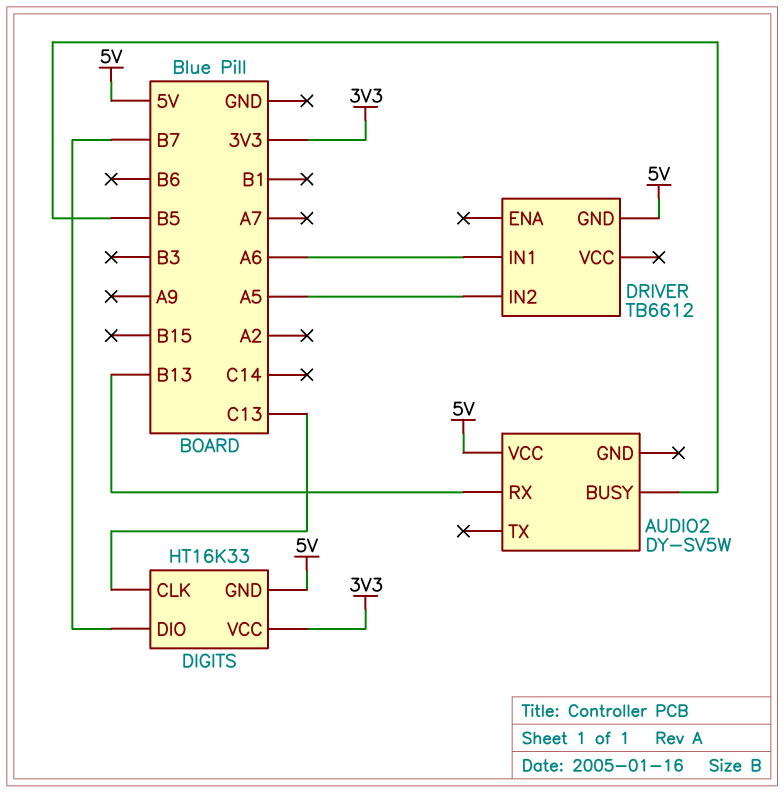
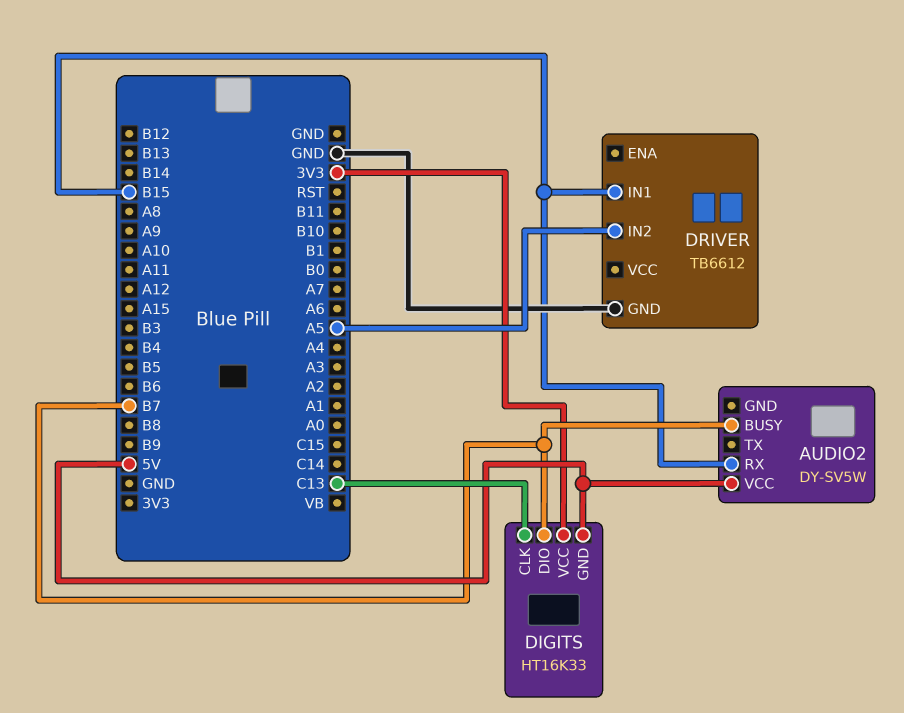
AUDIO2 pin BUSY: B5 -> B7
AUDIO2 pin RX: B13 -> B15
DRIVER pin GND: 5V -> GND
DRIVER pin IN1: A6 -> B15

